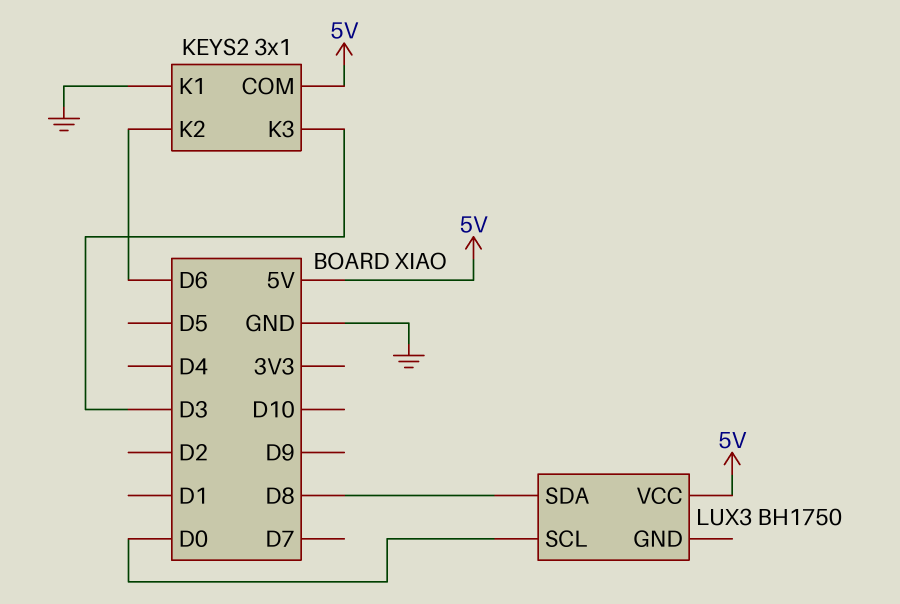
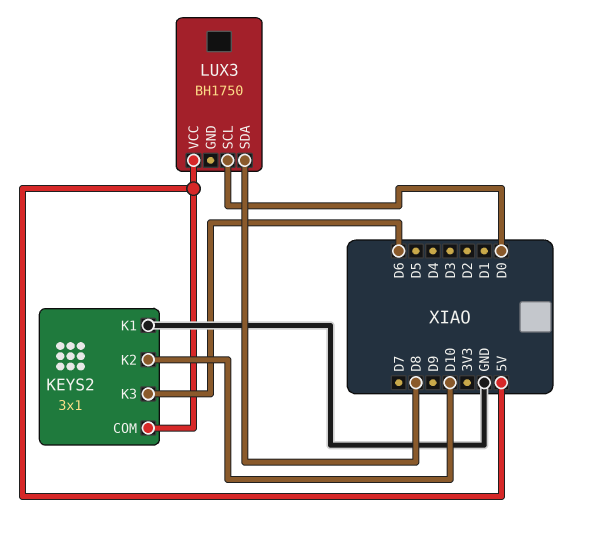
KEYS2 pin K2: D6 -> D10
KEYS2 pin K3: D3 -> D6

